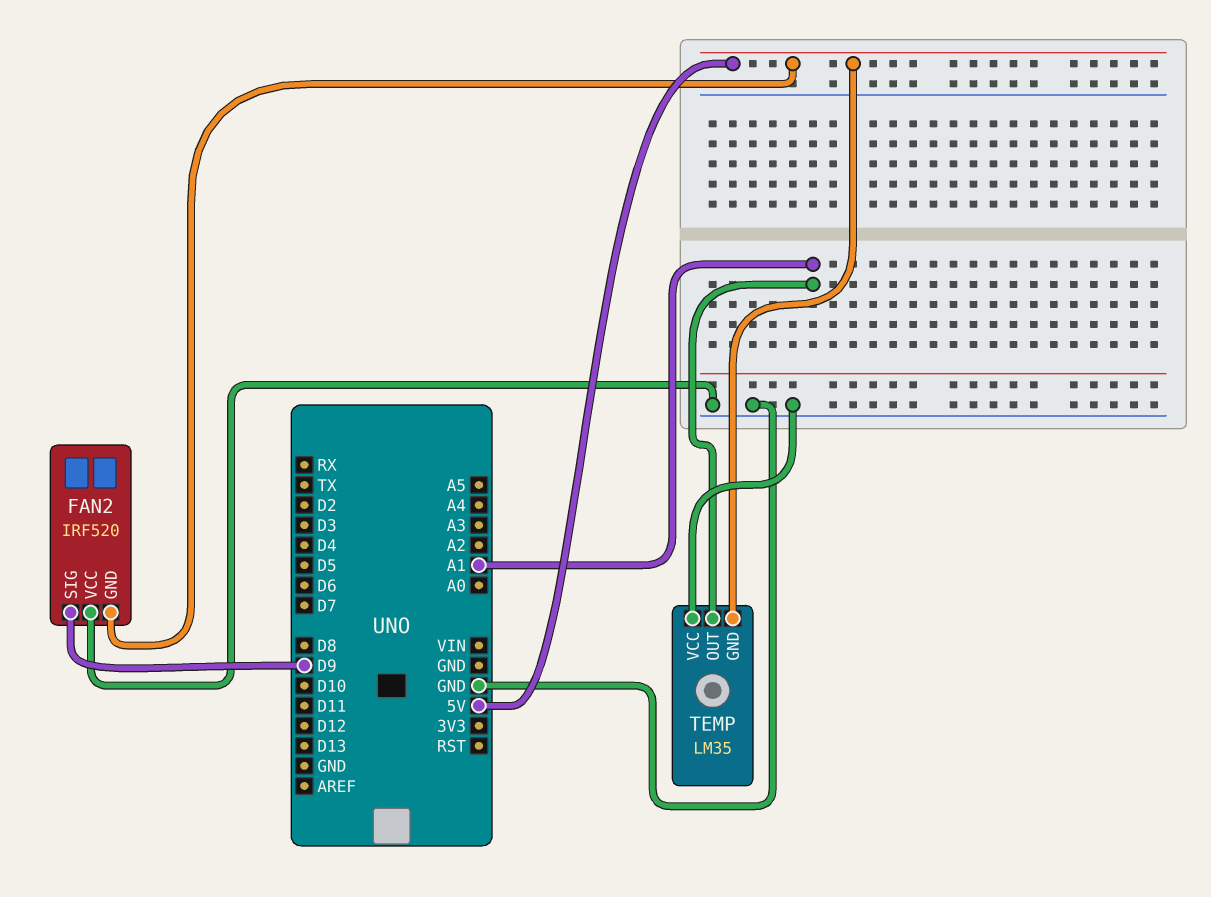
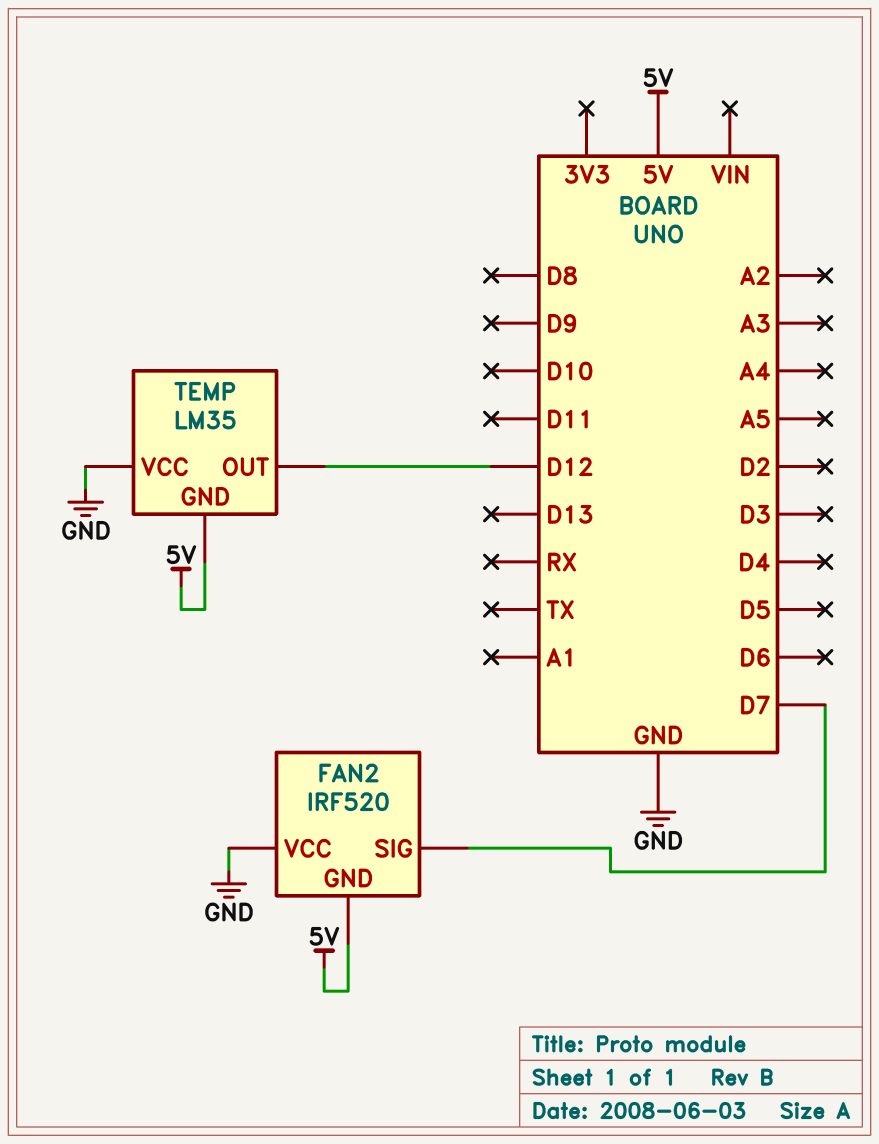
FAN2 pin SIG: D9 -> D7
TEMP pin OUT: A1 -> D12

